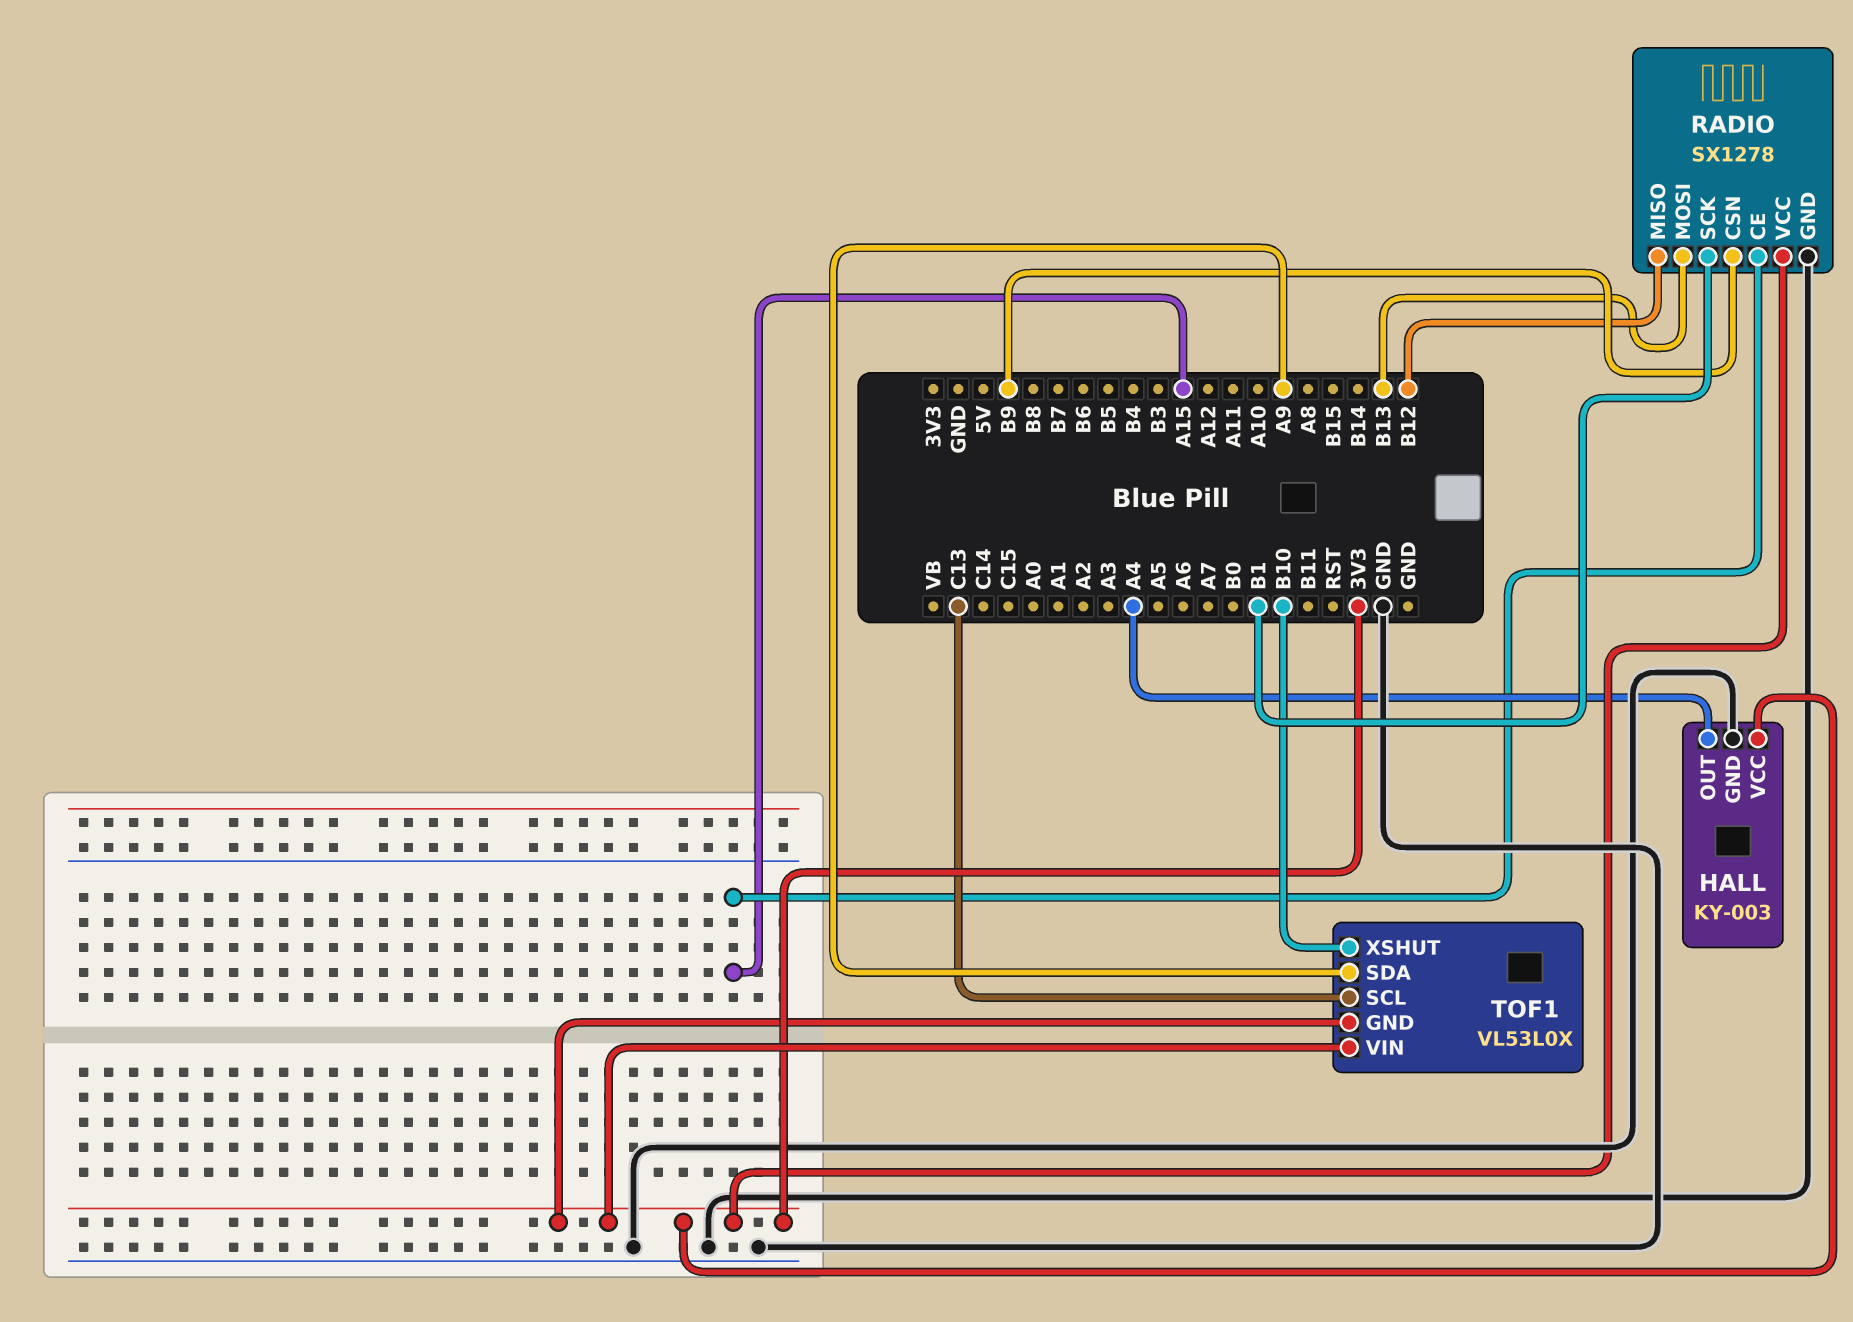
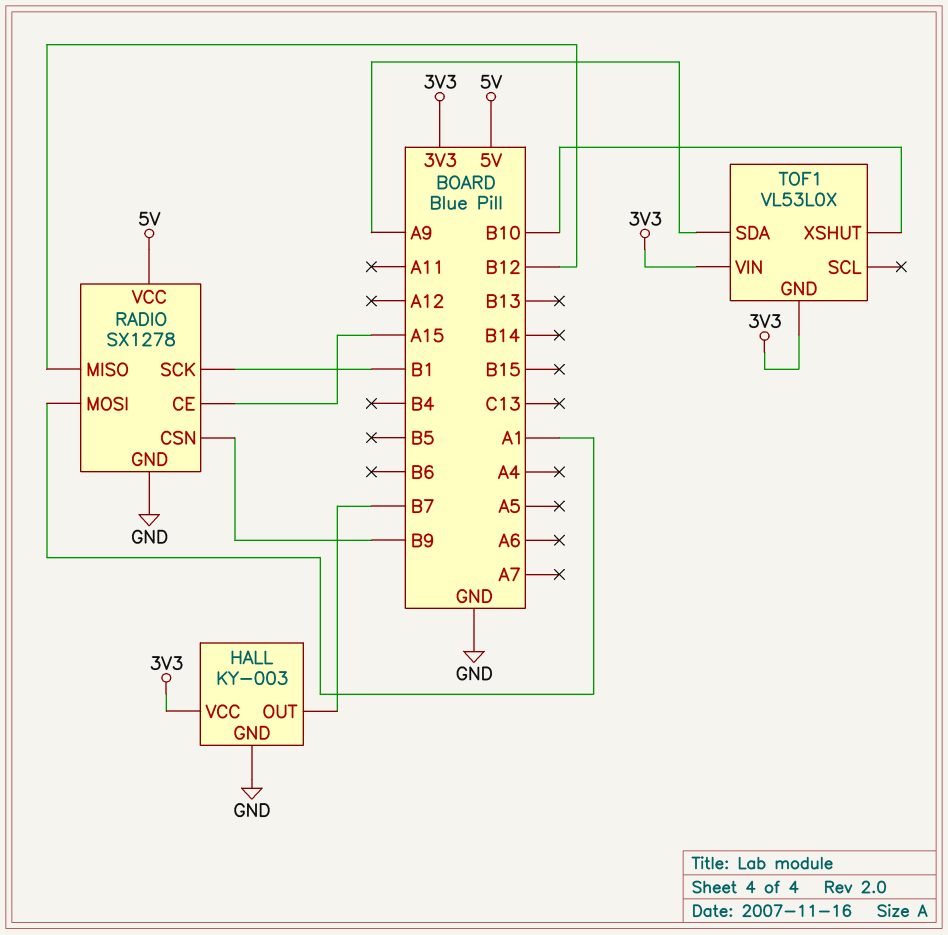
HALL pin OUT: A4 -> B7
RADIO pin MOSI: B13 -> A1
RADIO pin VCC: 3V3 -> 5V
TOF1 pin SCL: C13 -> none

